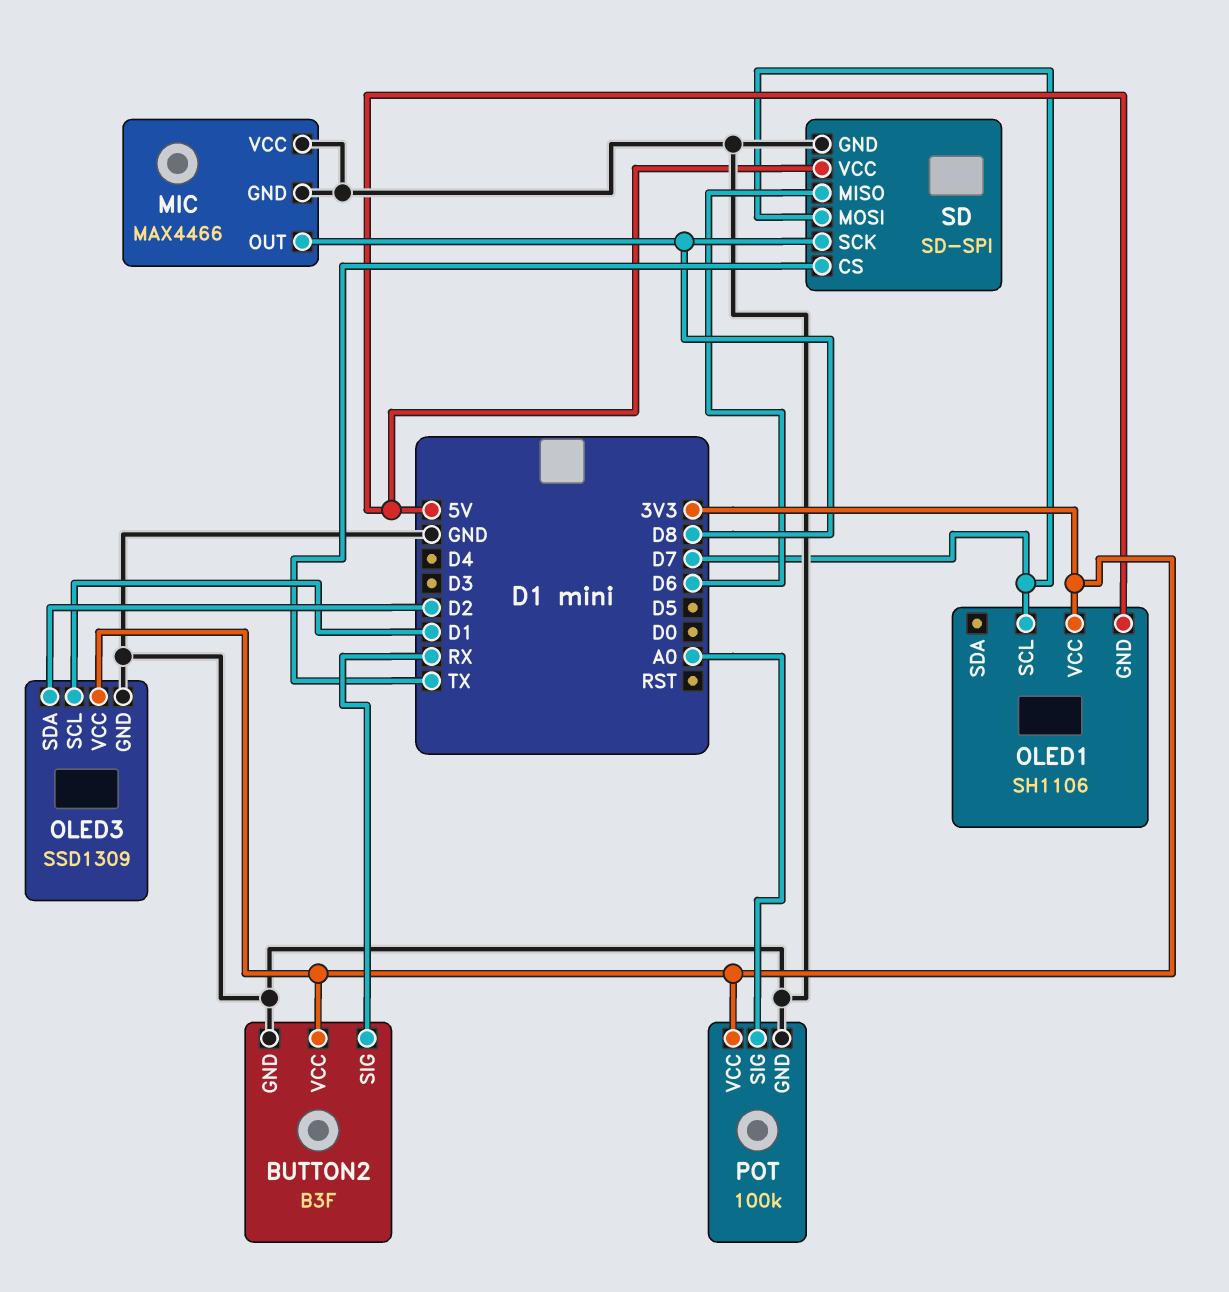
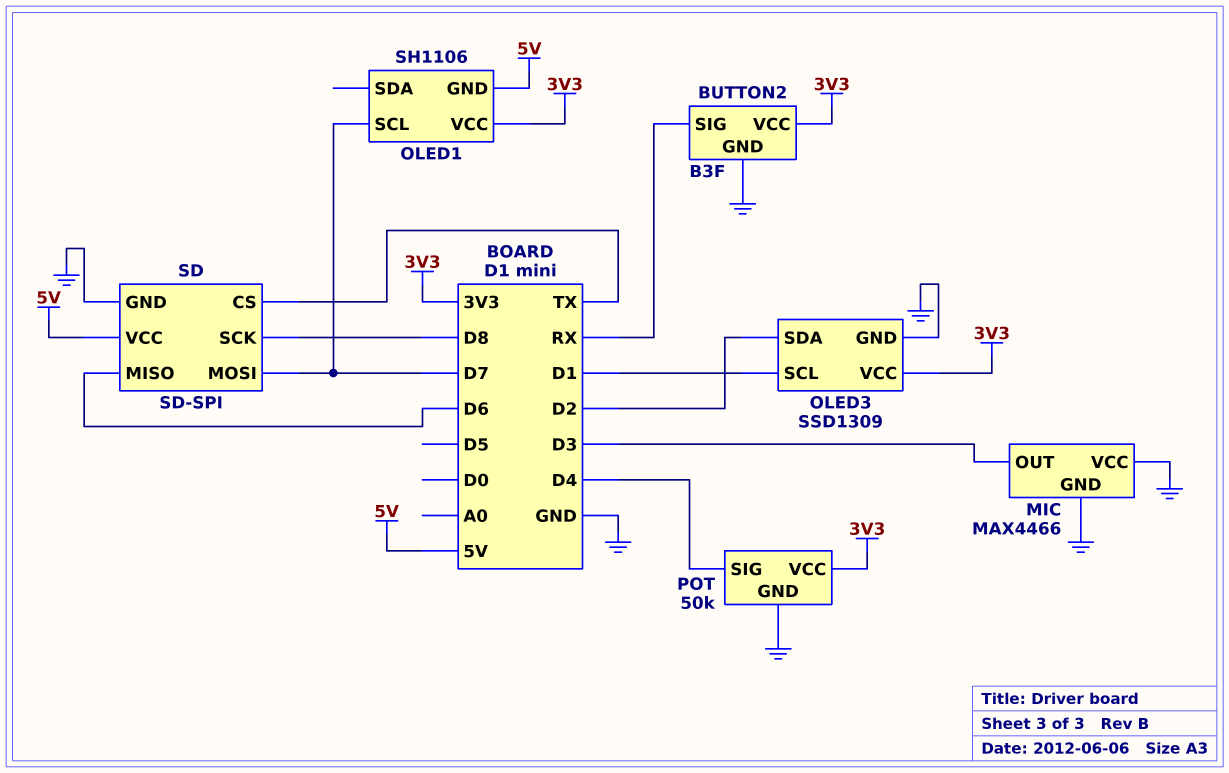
MIC pin OUT: D8 -> D3
POT: 100k -> 50k
POT pin SIG: A0 -> D4

